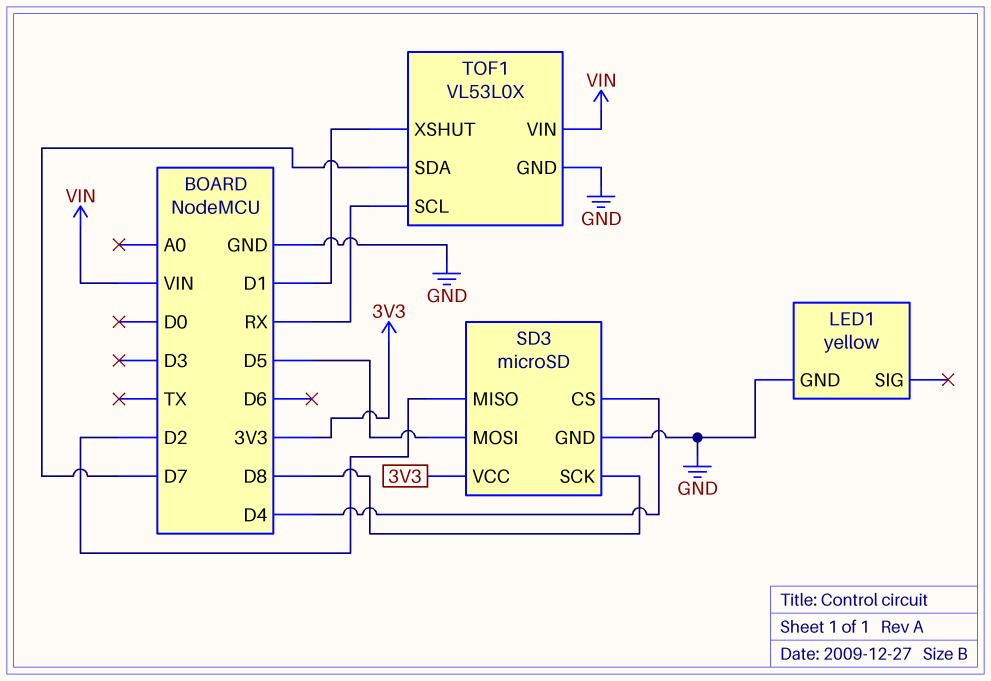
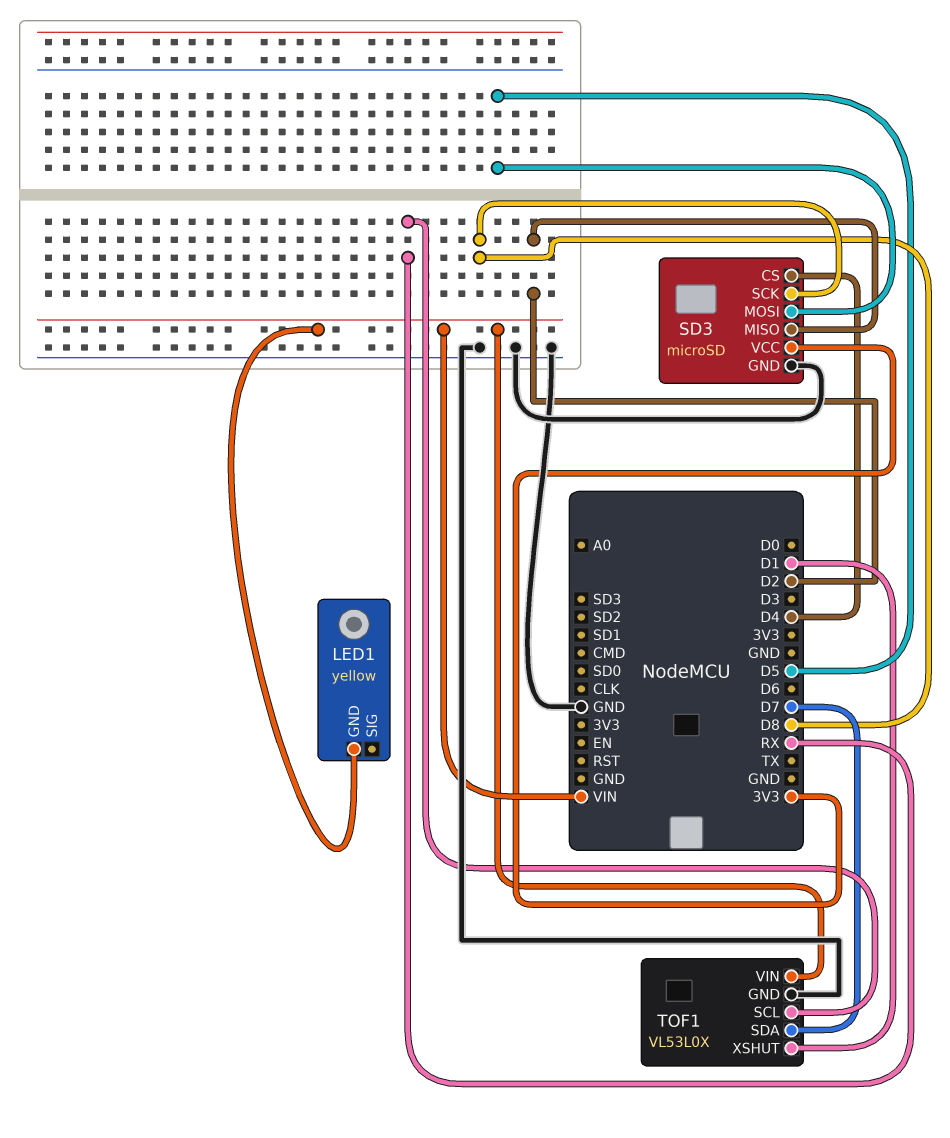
LED1 pin GND: GND -> VIN

